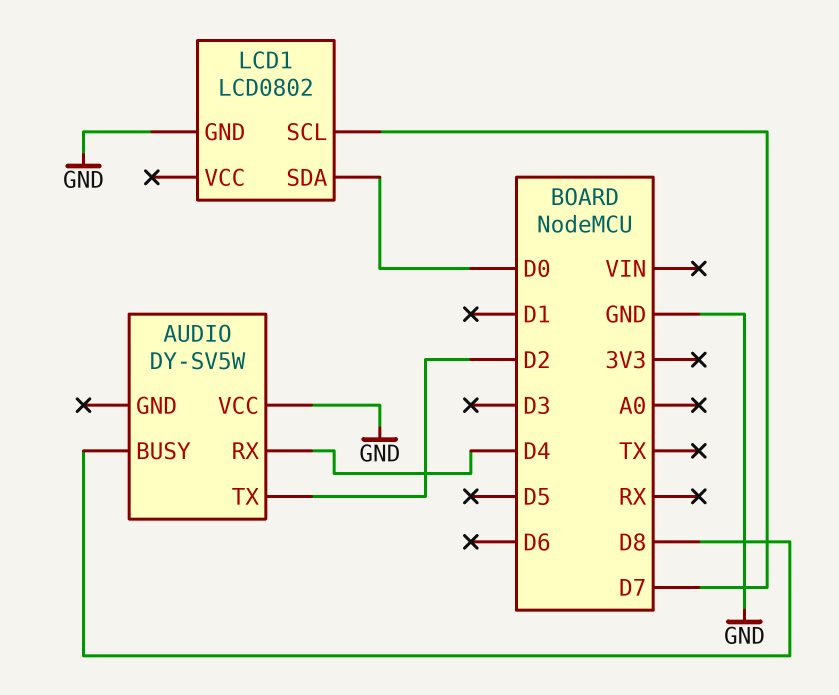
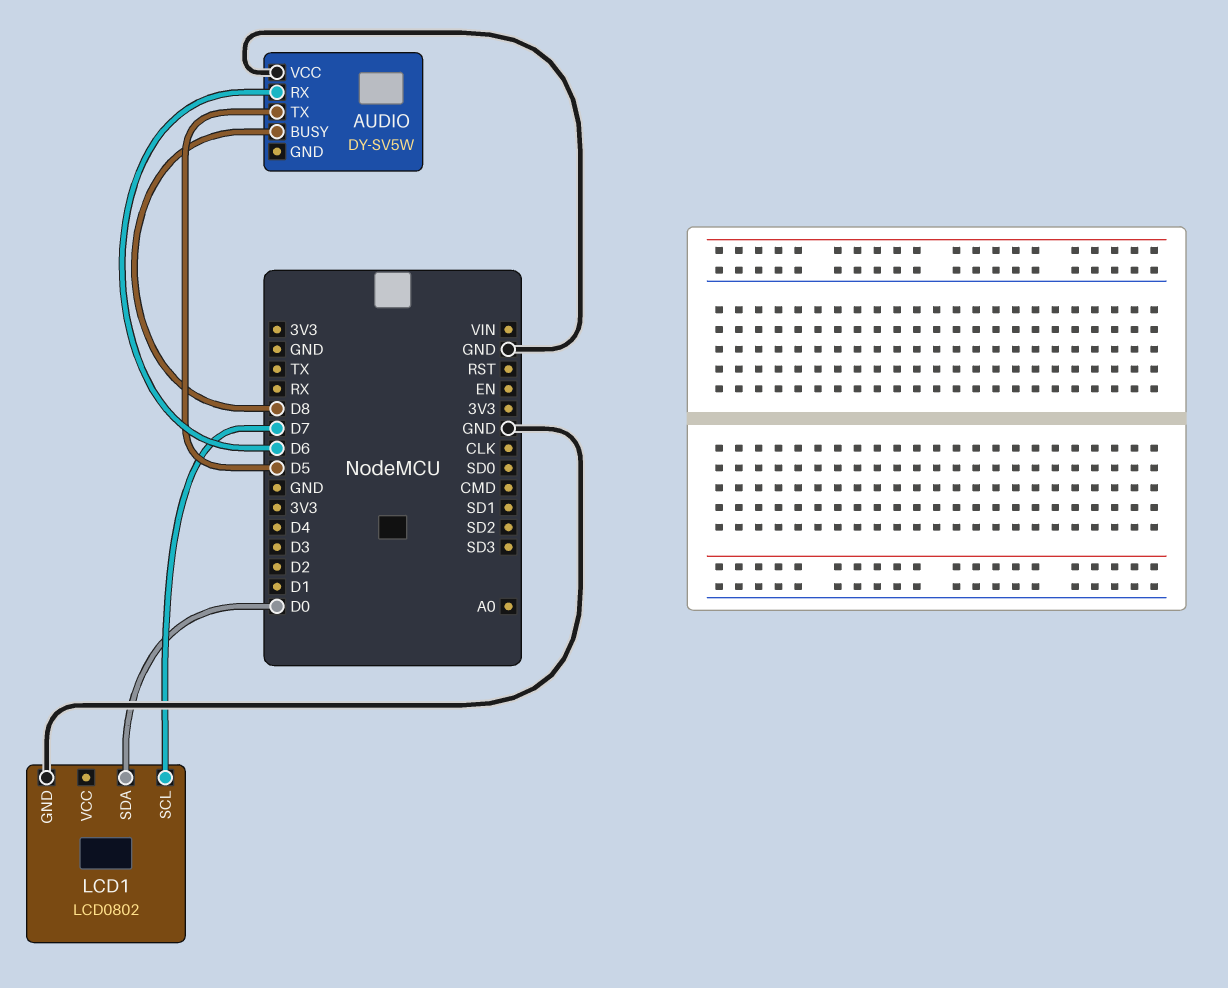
AUDIO pin RX: D4 -> D6
AUDIO pin TX: D2 -> D5

